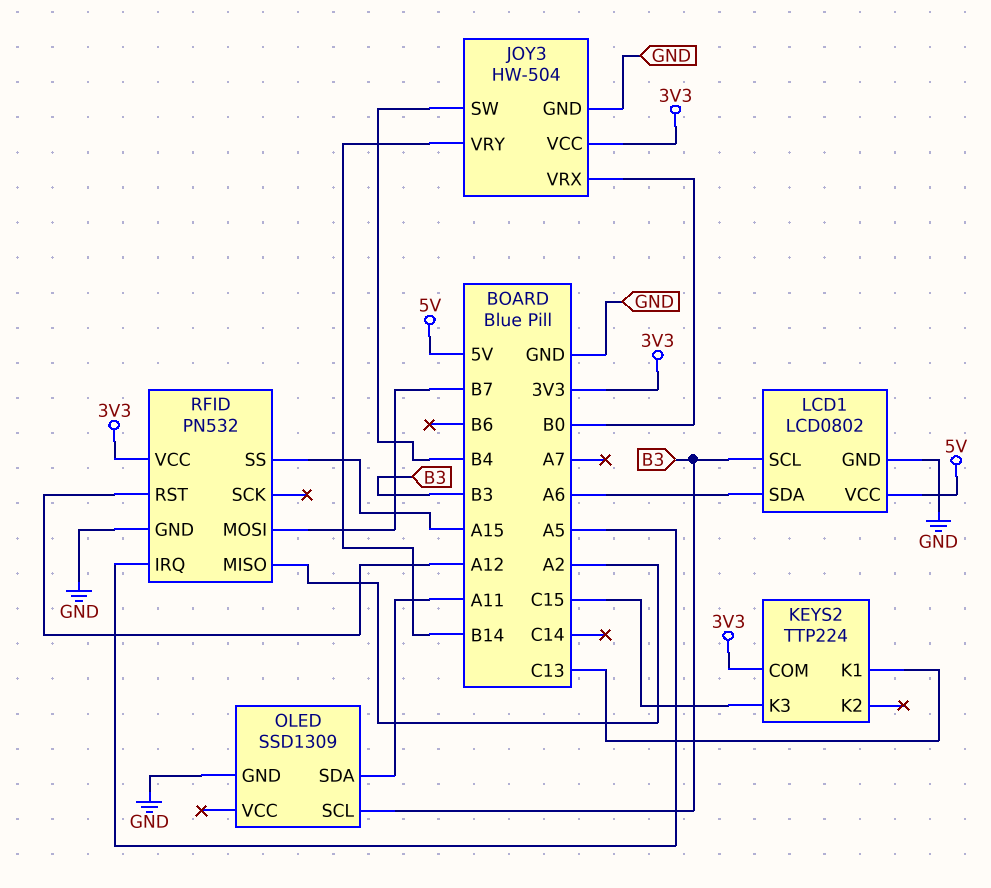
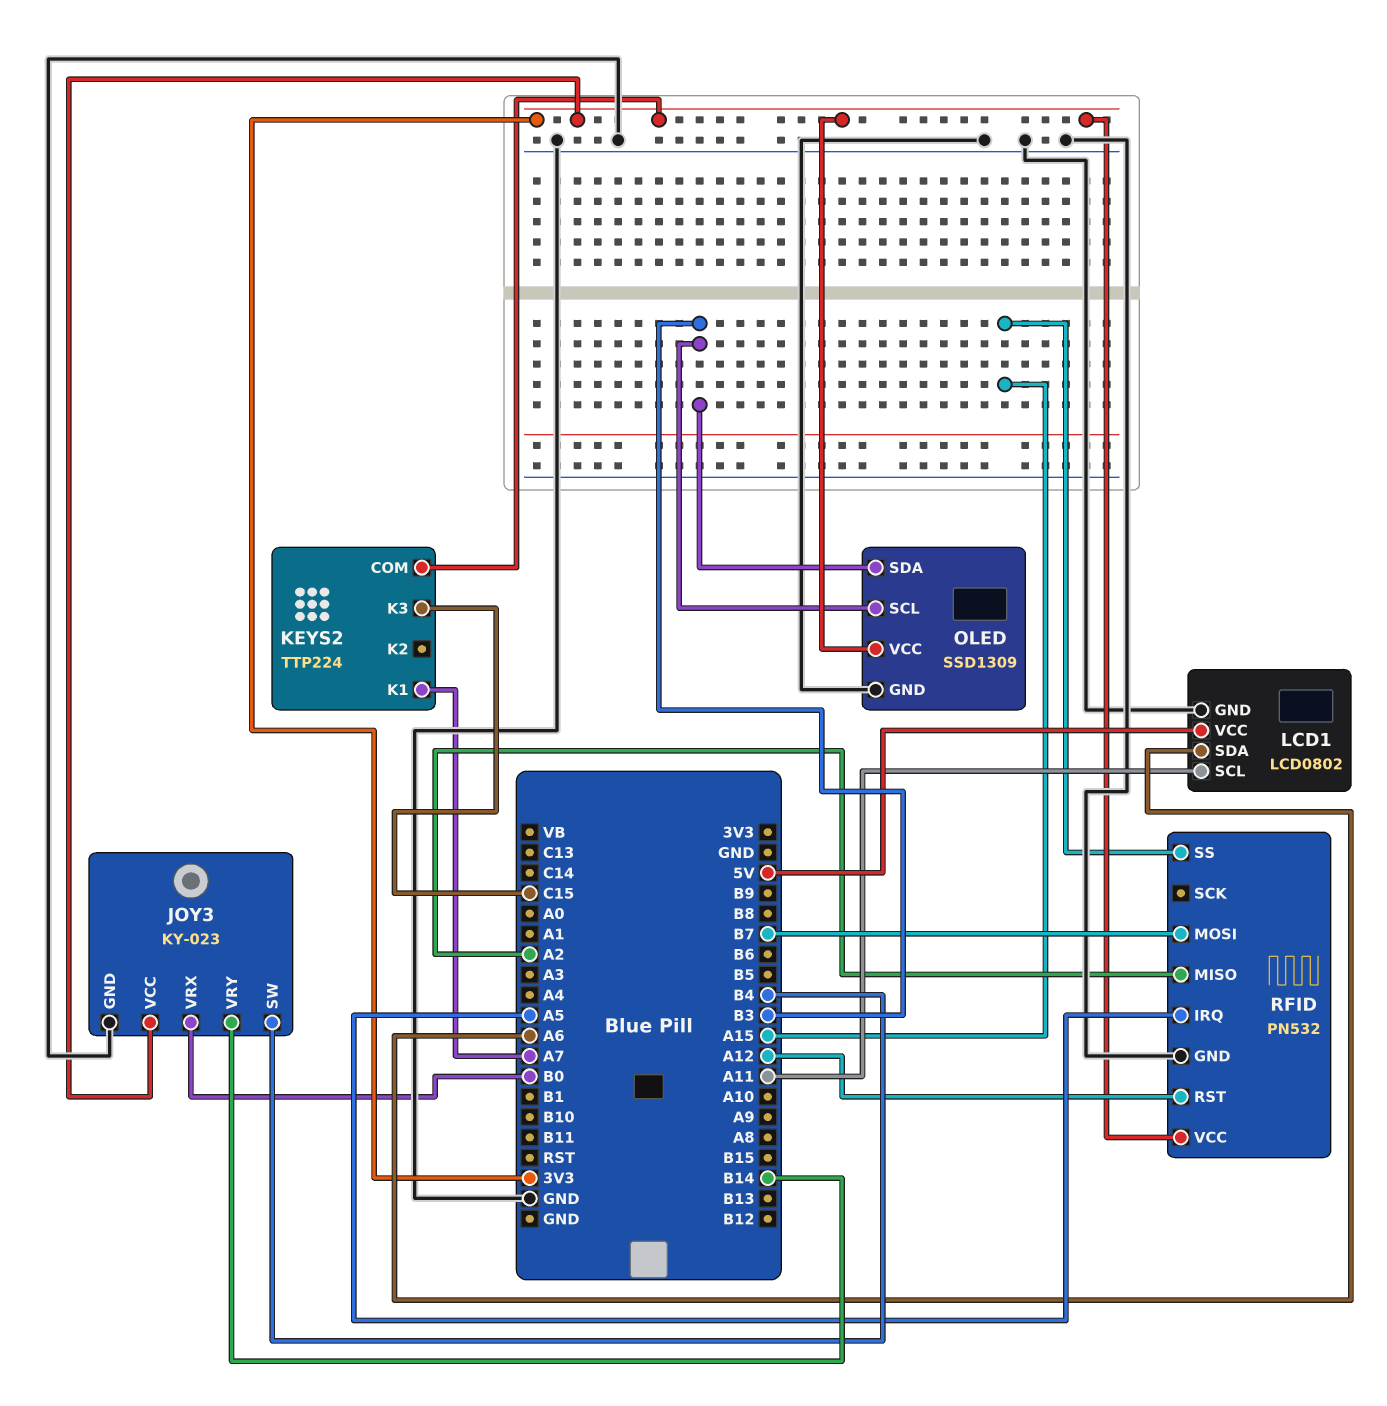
JOY3: HW-504 -> KY-023
KEYS2 pin K1: C13 -> A7
LCD1 pin SCL: B3 -> A11
OLED pin SDA: A11 -> B3
OLED pin VCC: none -> 3V3

